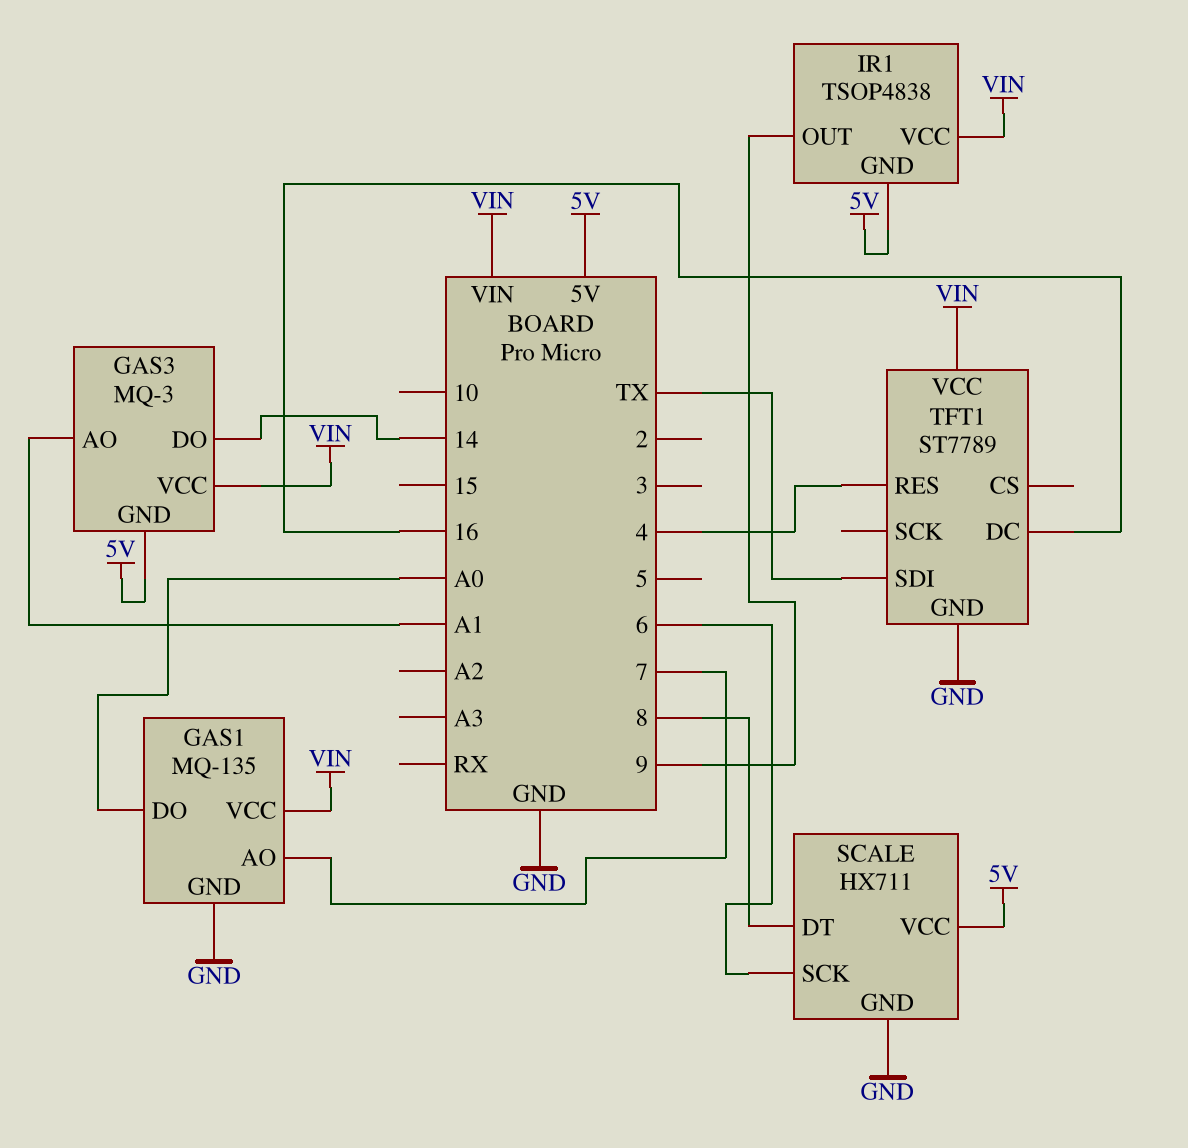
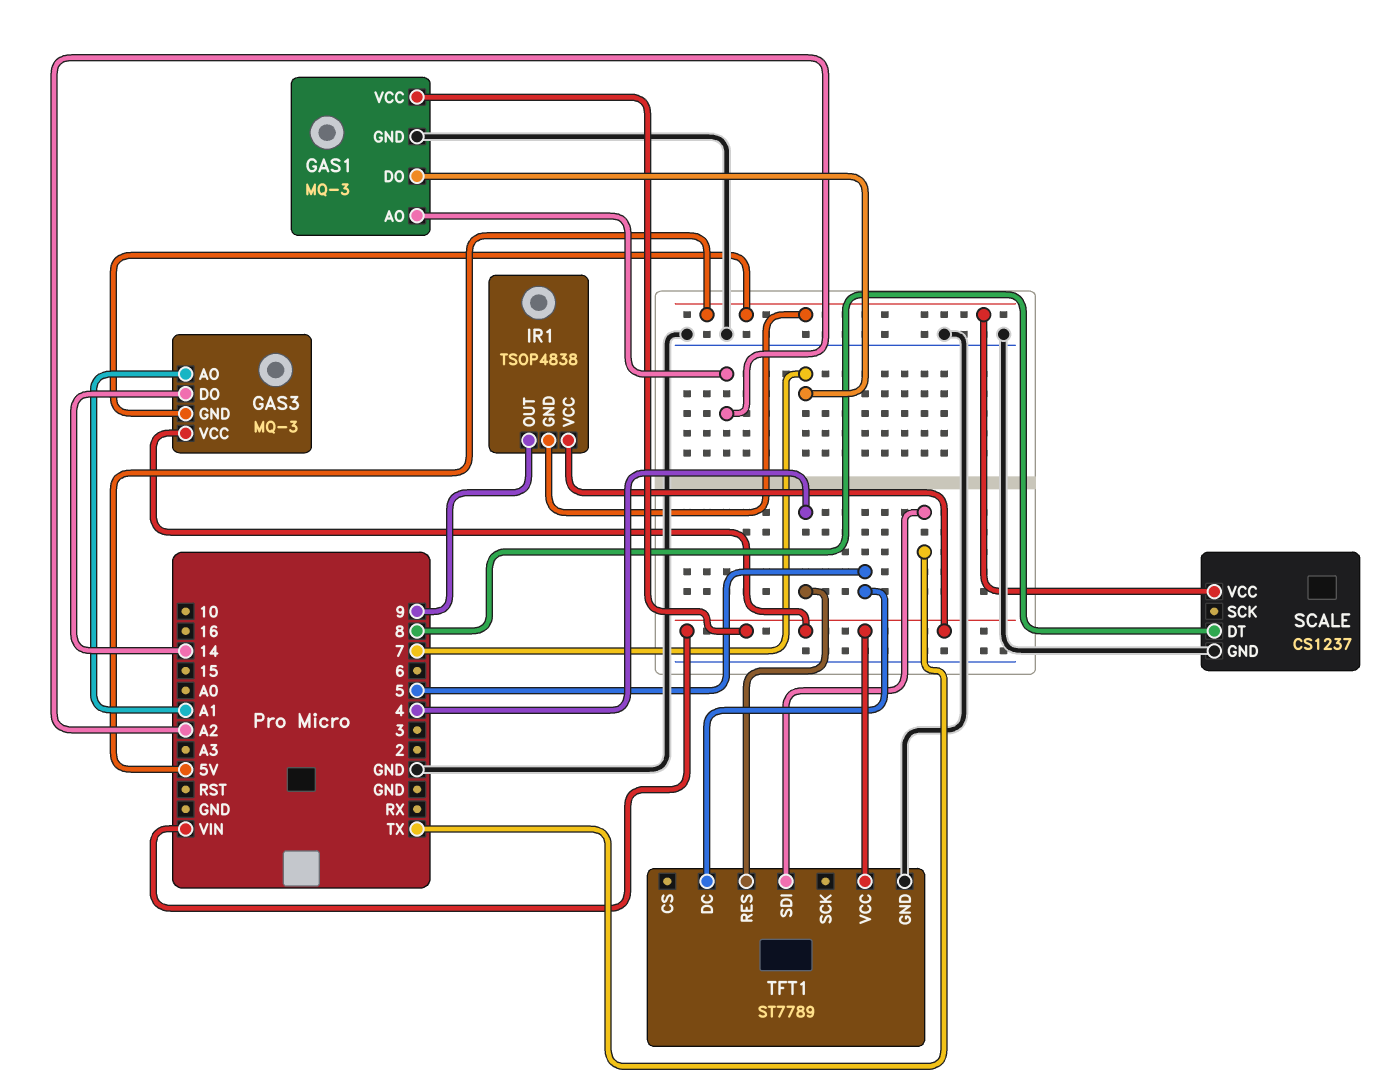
GAS1: MQ-135 -> MQ-3
GAS1 pin AO: 7 -> A2
GAS1 pin DO: A0 -> 7
SCALE: HX711 -> CS1237
SCALE pin SCK: 6 -> none
TFT1 pin DC: 16 -> 5

